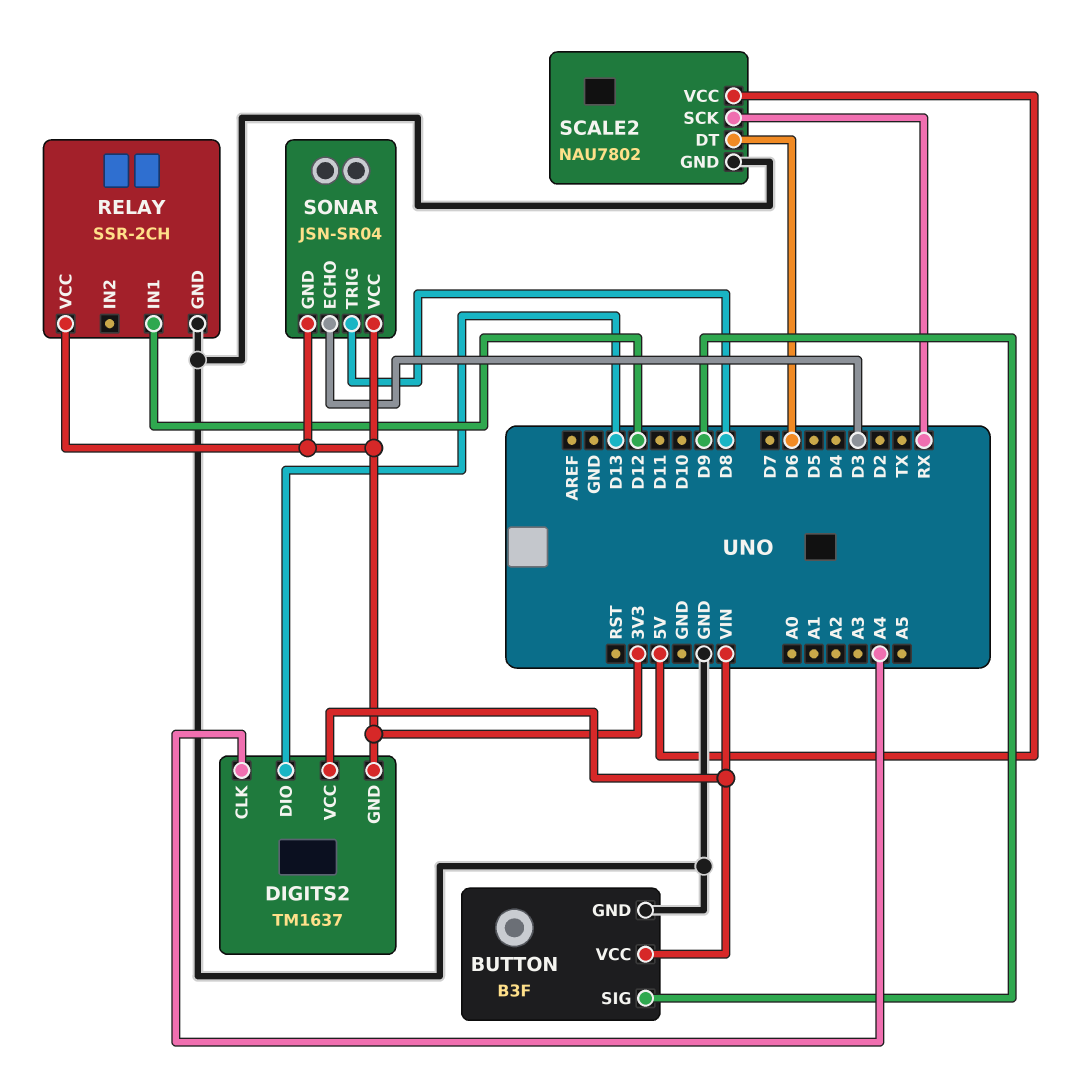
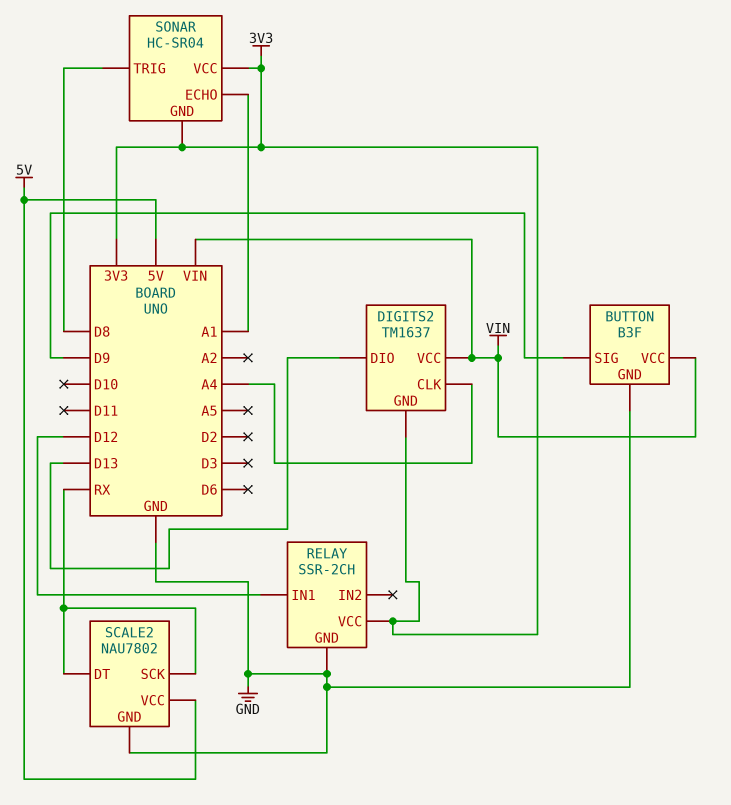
SCALE2 pin DT: D6 -> RX
SONAR: JSN-SR04 -> HC-SR04
SONAR pin ECHO: D3 -> A1

